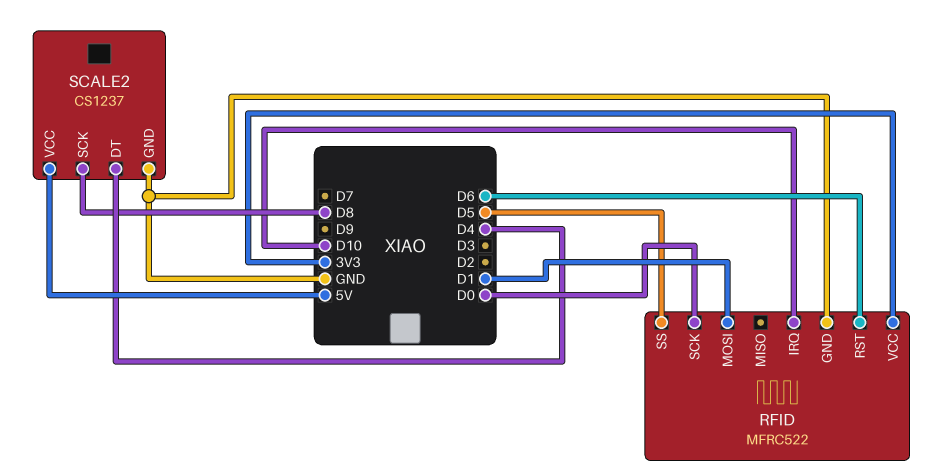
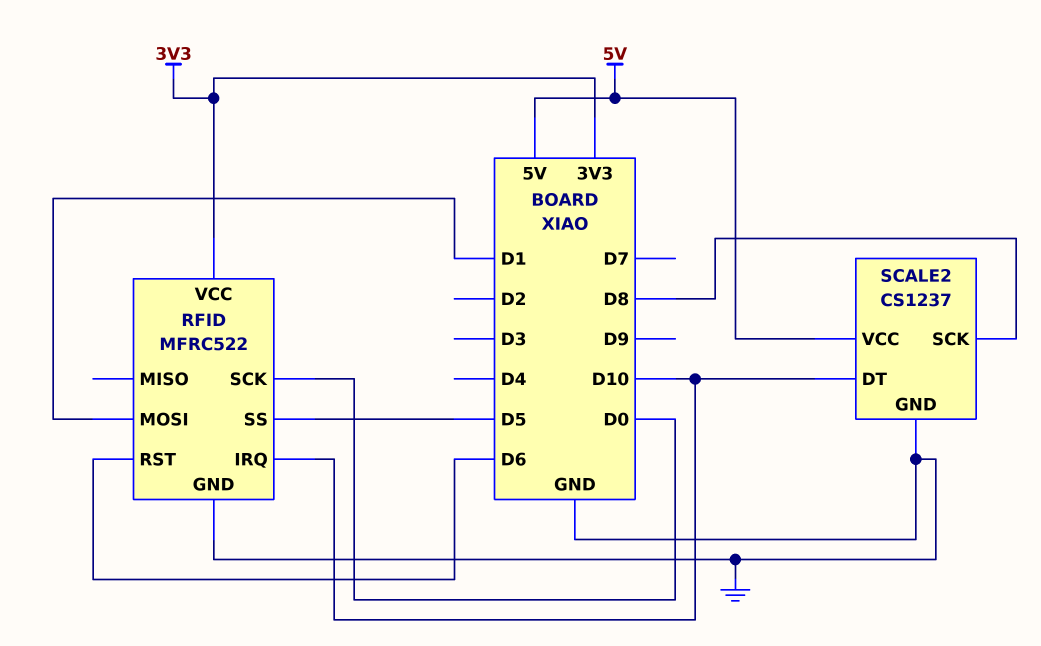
SCALE2 pin DT: D4 -> D10

